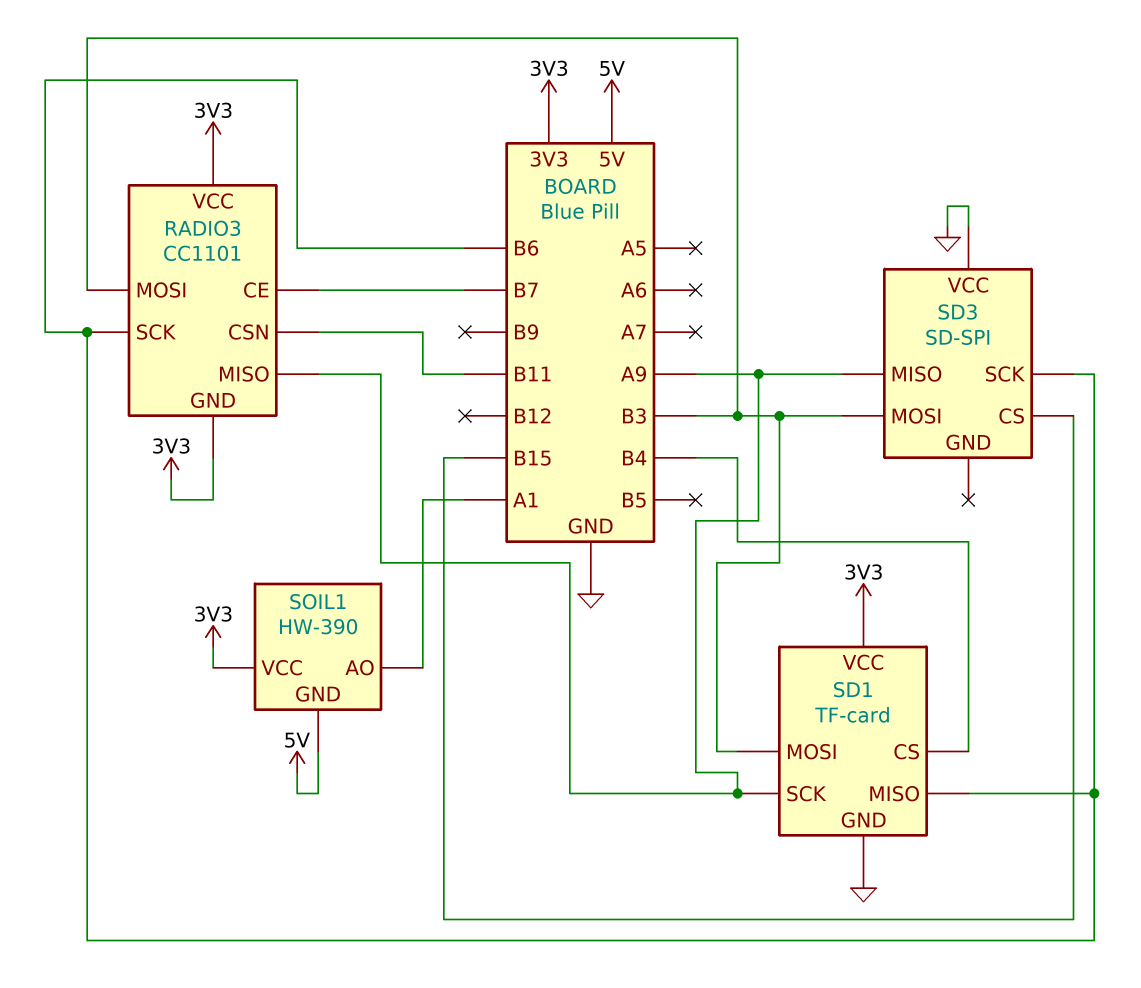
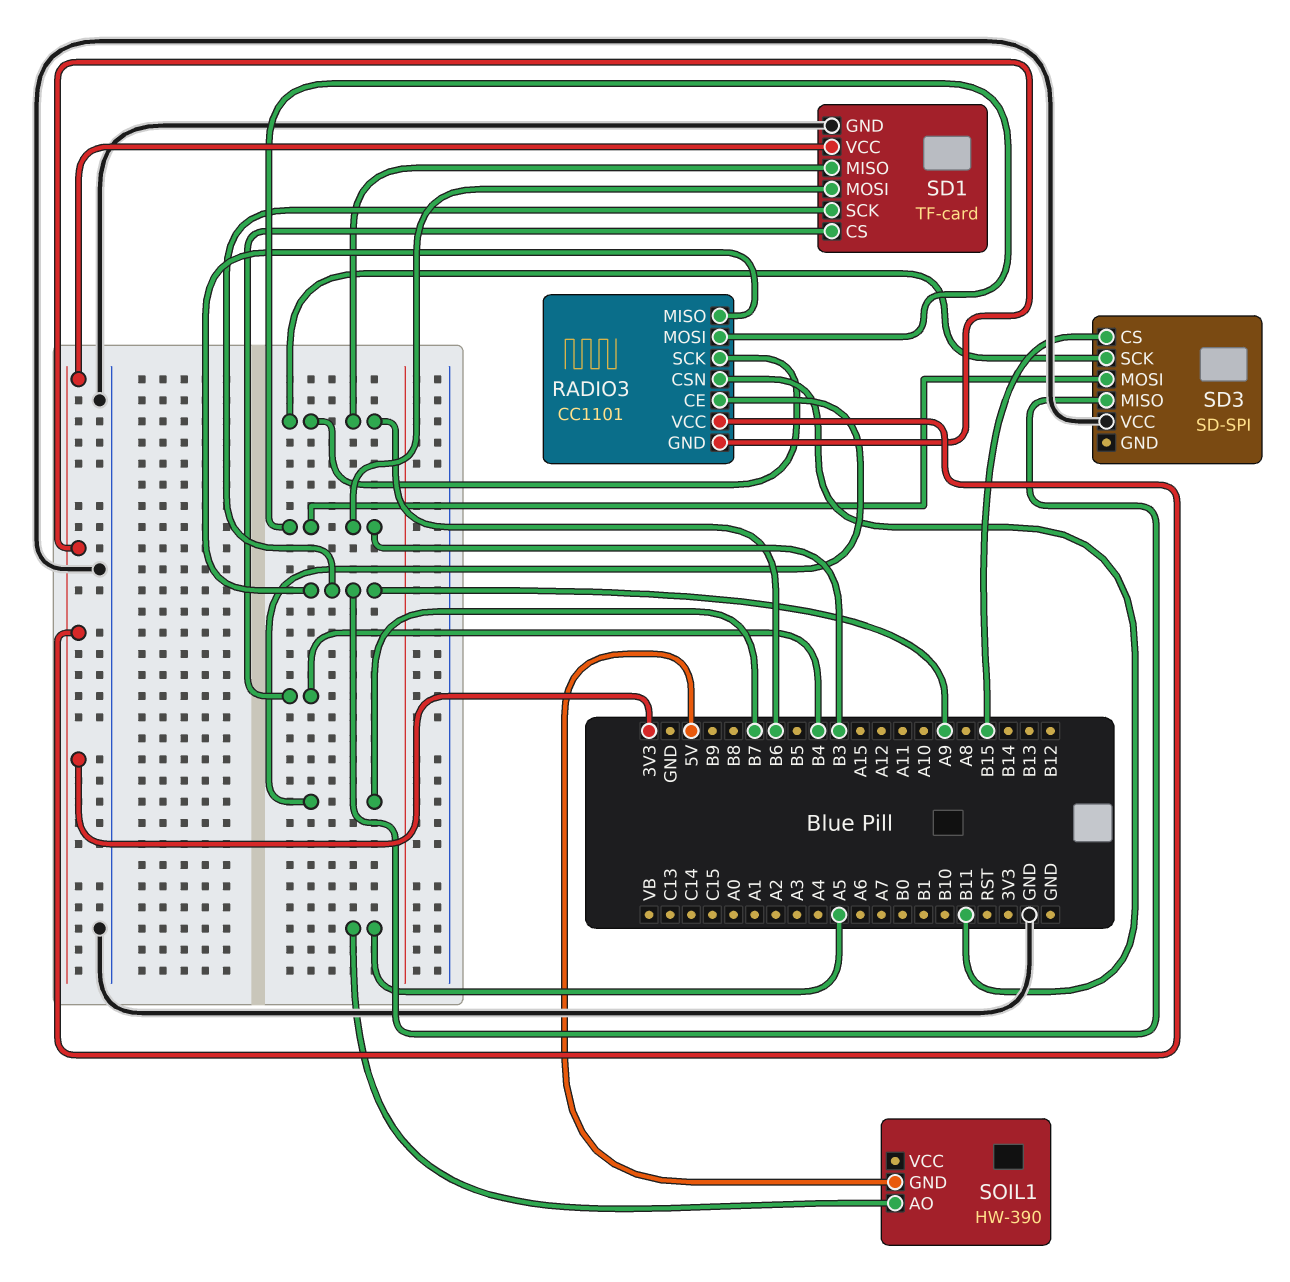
SOIL1 pin AO: A1 -> A5
SOIL1 pin VCC: 3V3 -> none

